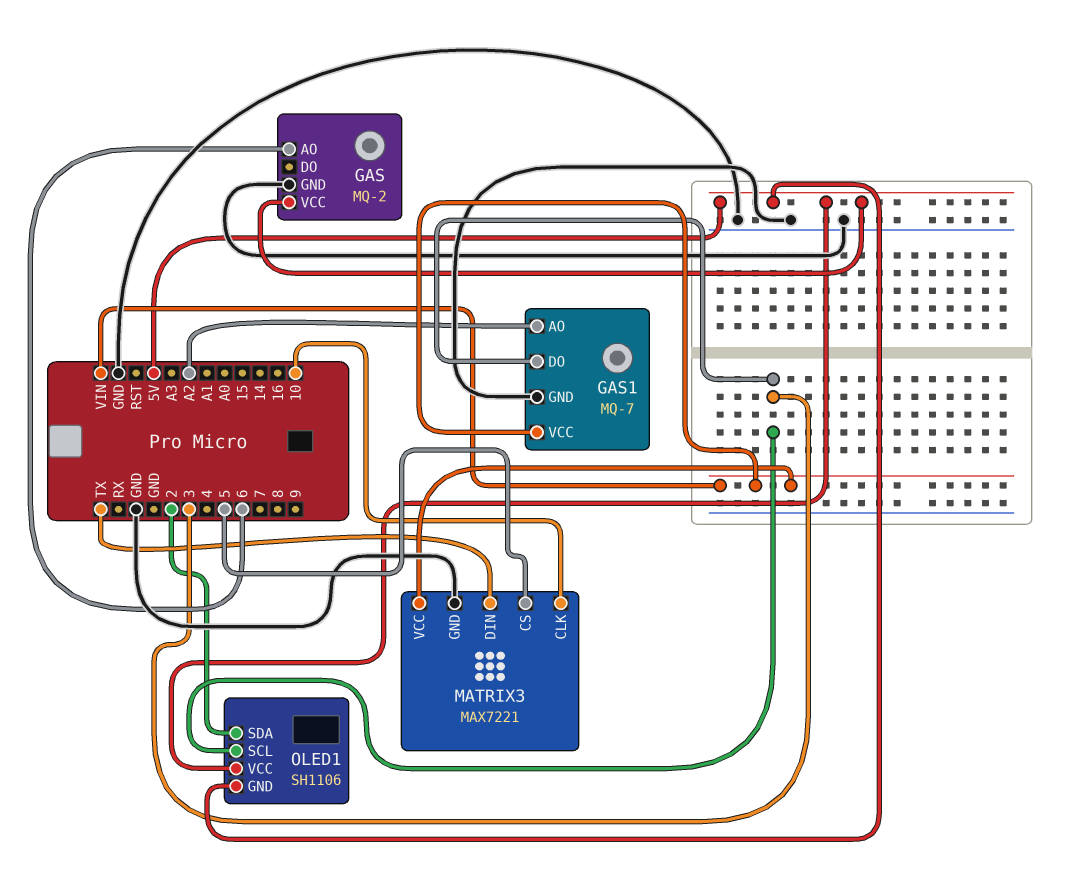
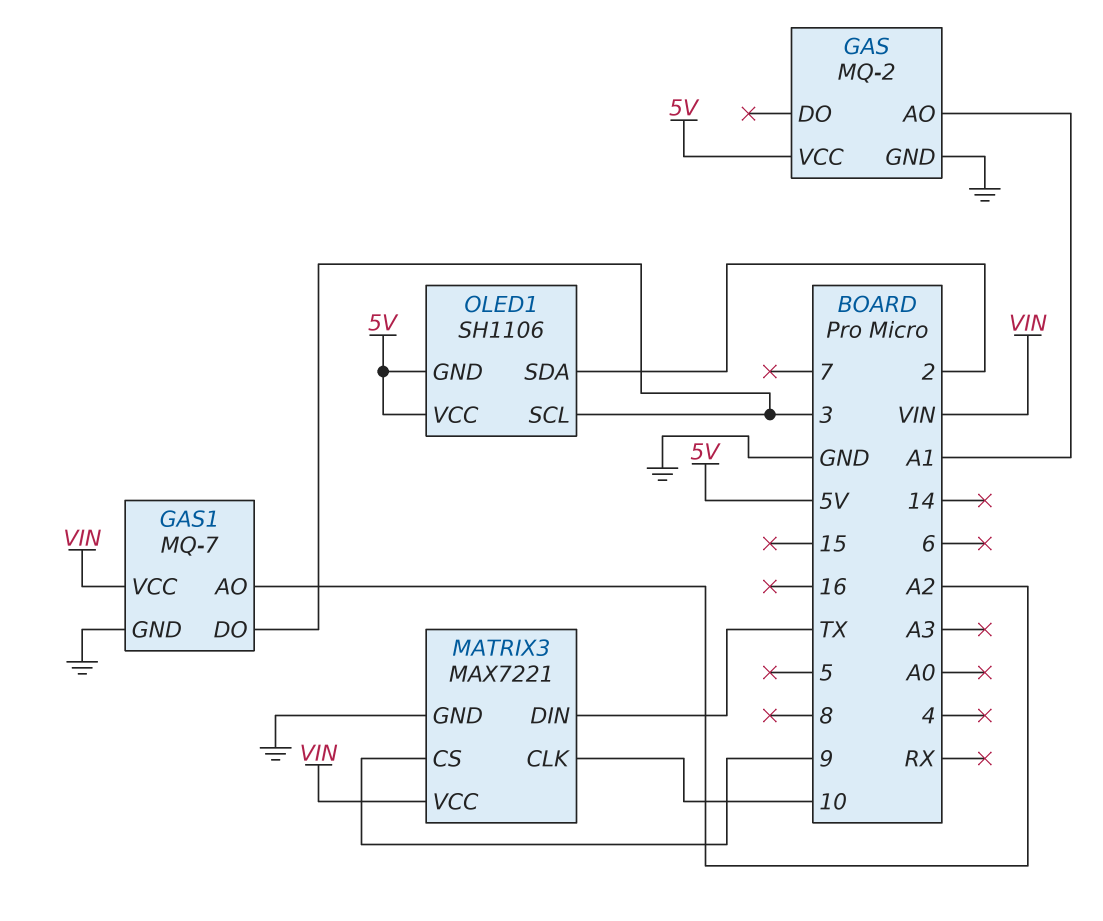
GAS pin AO: 6 -> A1
MATRIX3 pin CS: 5 -> 9

